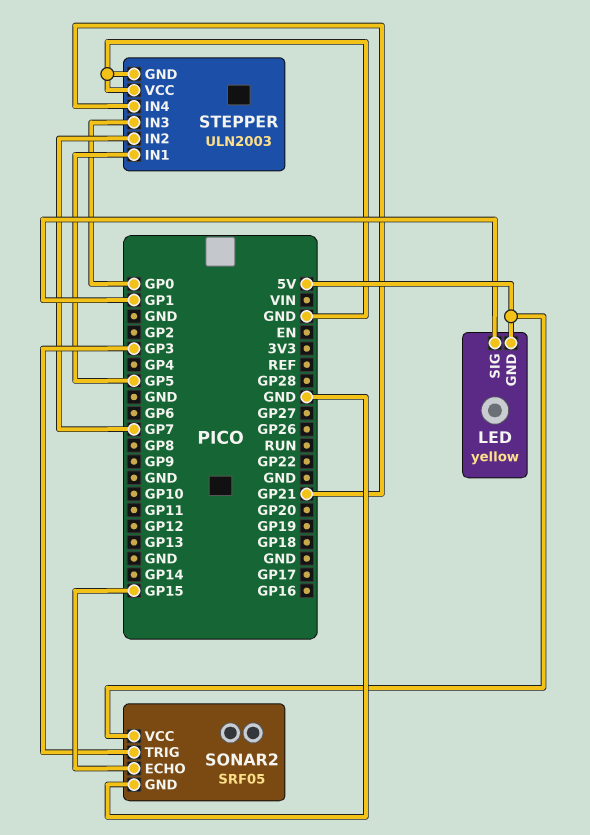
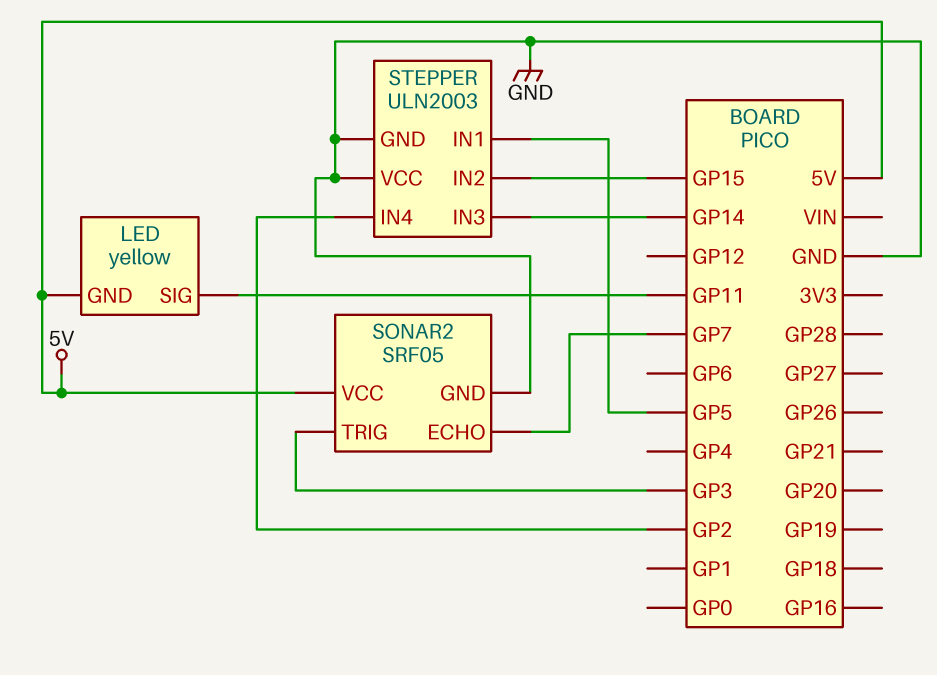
LED pin SIG: GP1 -> GP11
SONAR2 pin ECHO: GP15 -> GP7
STEPPER pin IN2: GP7 -> GP15
STEPPER pin IN3: GP0 -> GP14
STEPPER pin IN4: GP21 -> GP2

